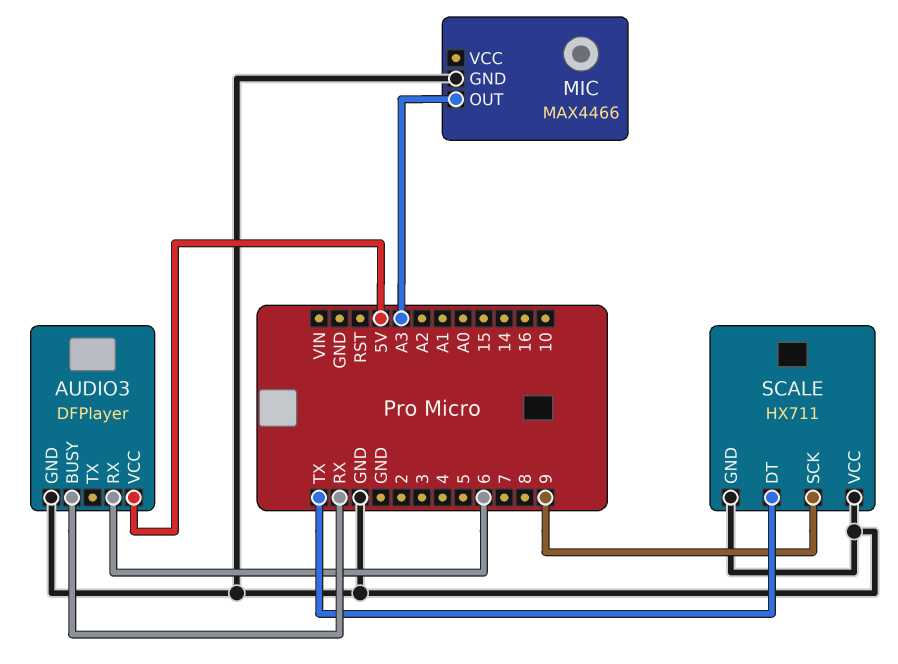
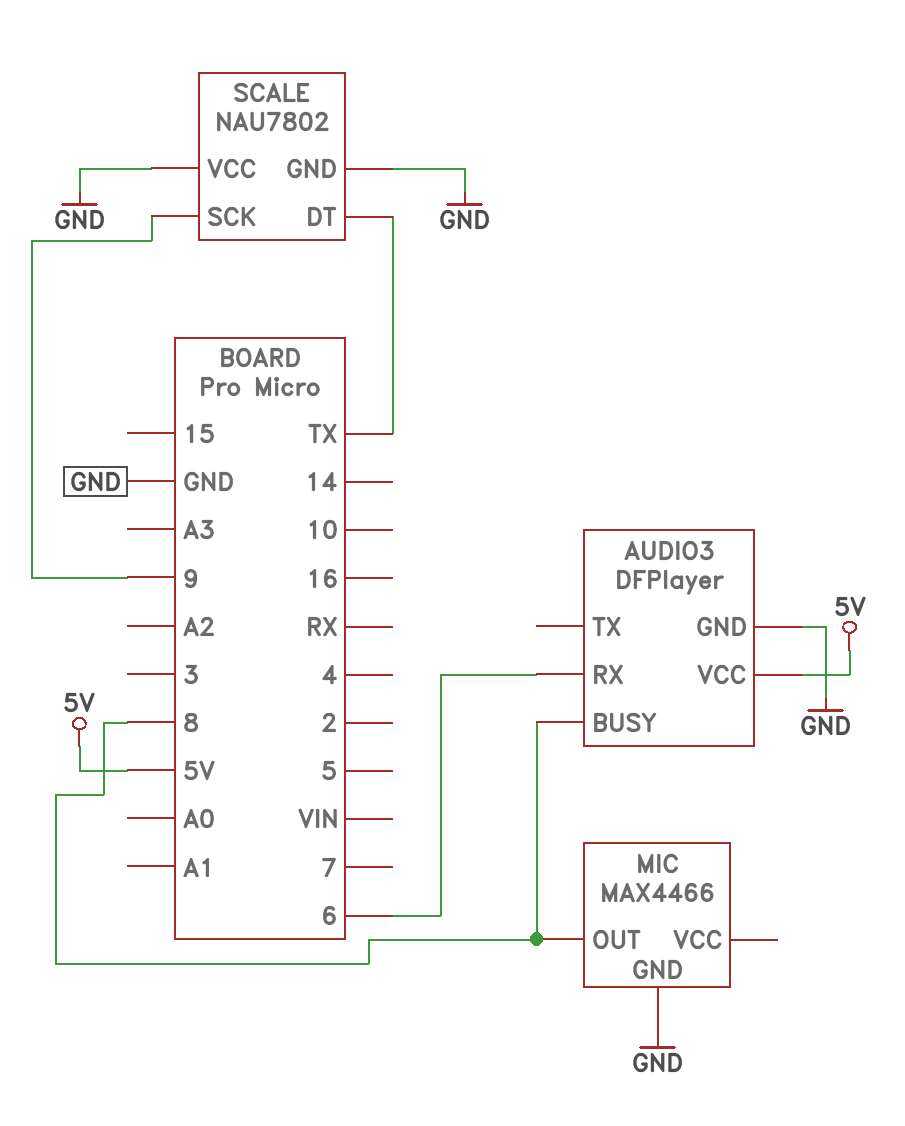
AUDIO3 pin BUSY: RX -> 8
MIC pin OUT: A3 -> 8
SCALE: HX711 -> NAU7802

